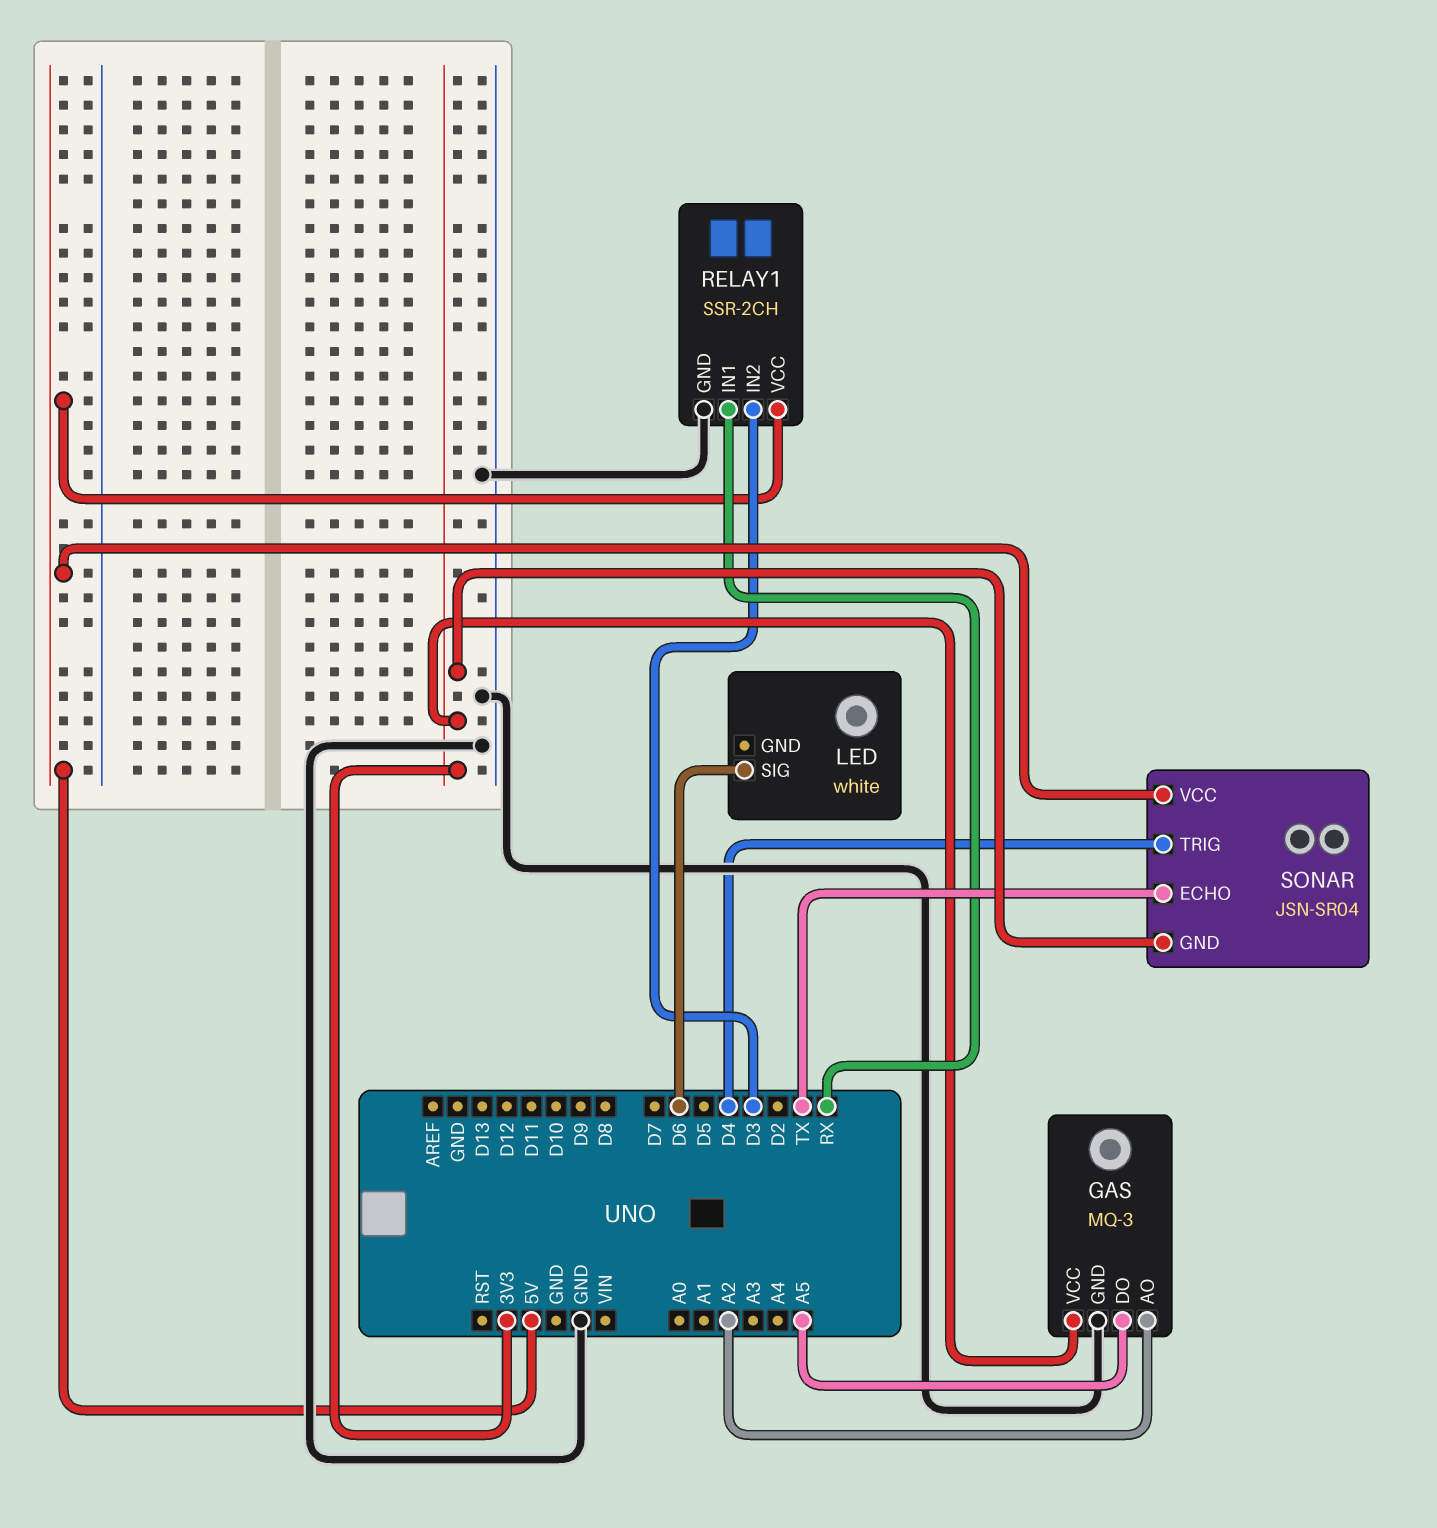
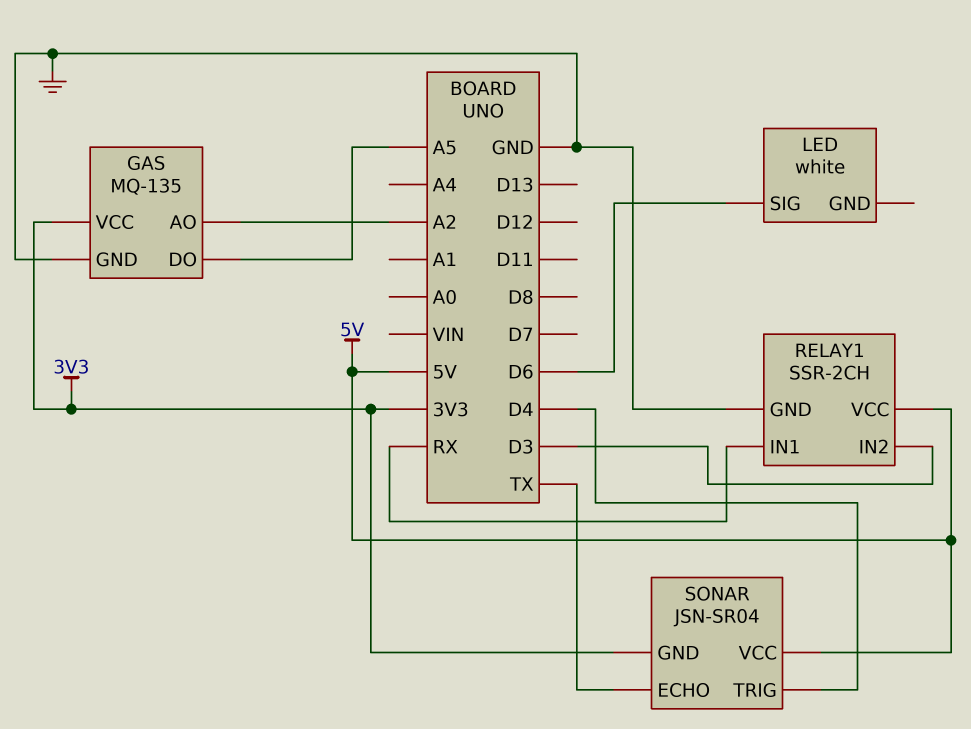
GAS: MQ-3 -> MQ-135

